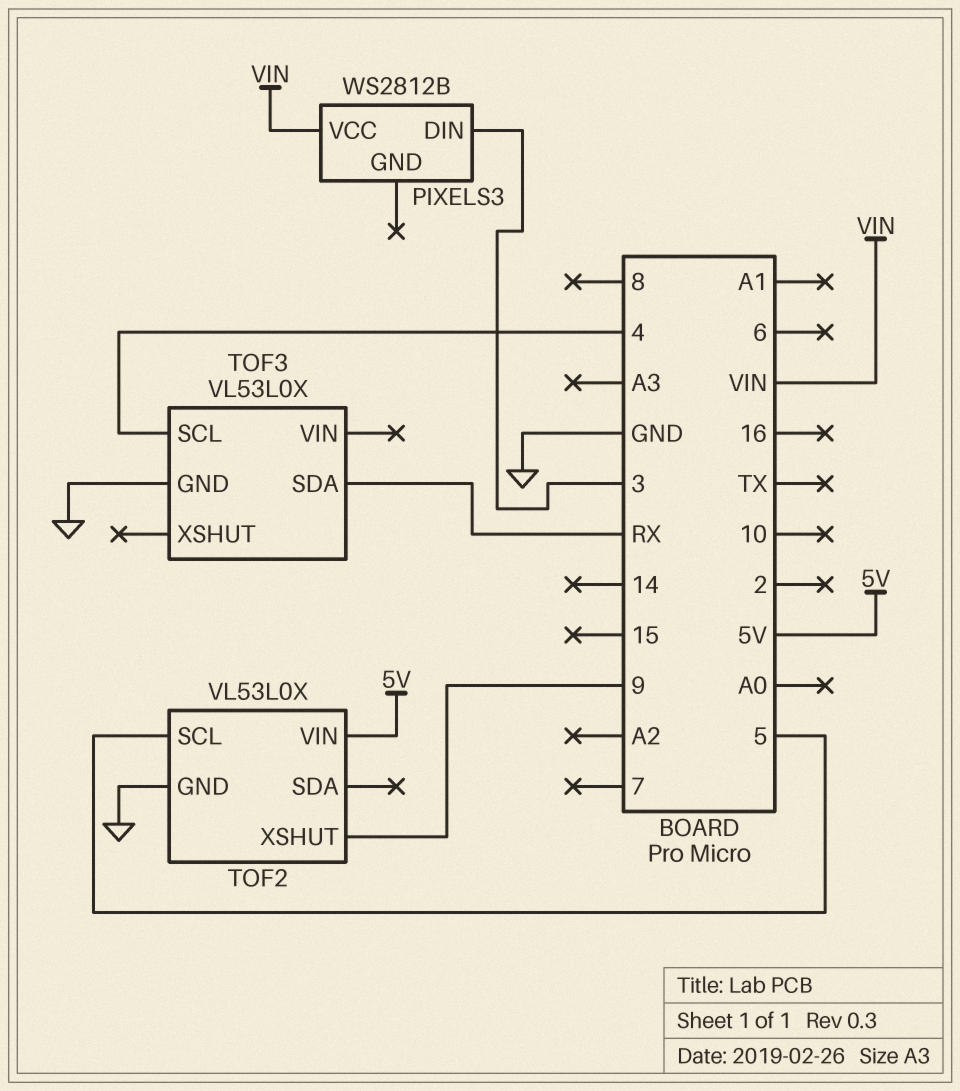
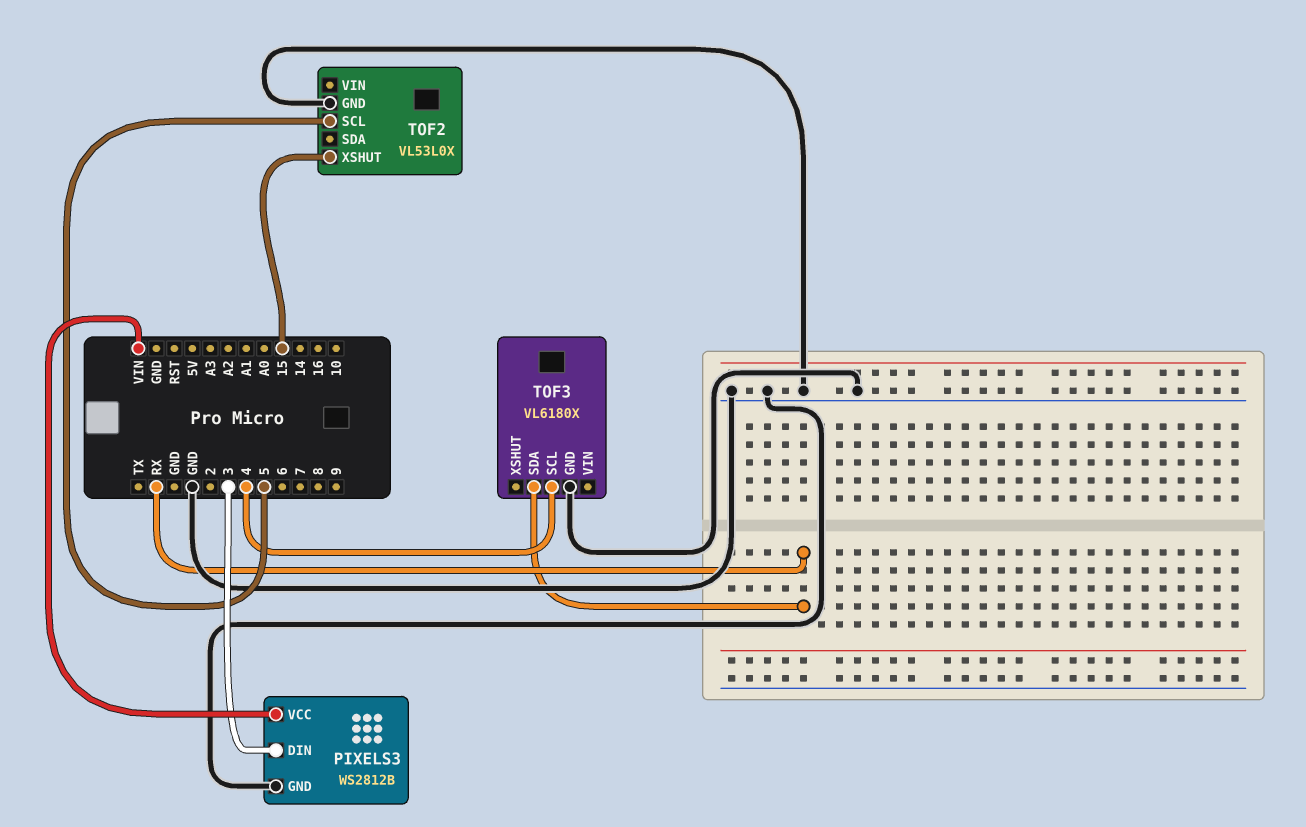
PIXELS3 pin GND: none -> GND
TOF2 pin VIN: 5V -> none
TOF2 pin XSHUT: 9 -> 15
TOF3: VL53L0X -> VL6180X

